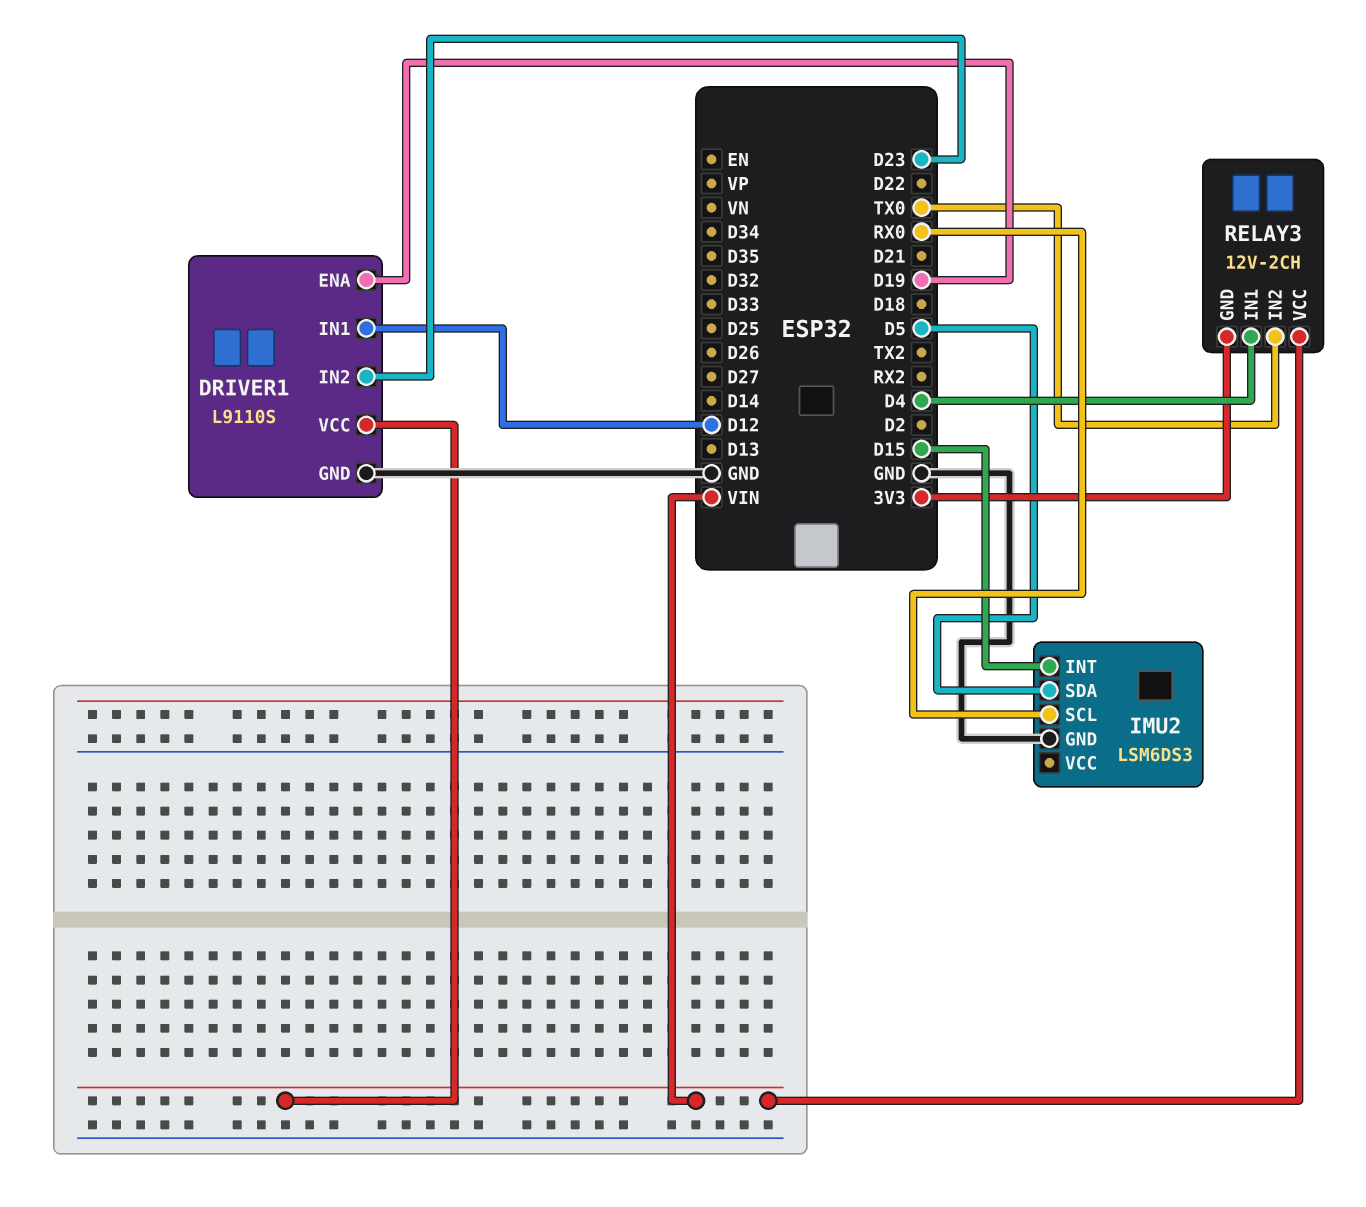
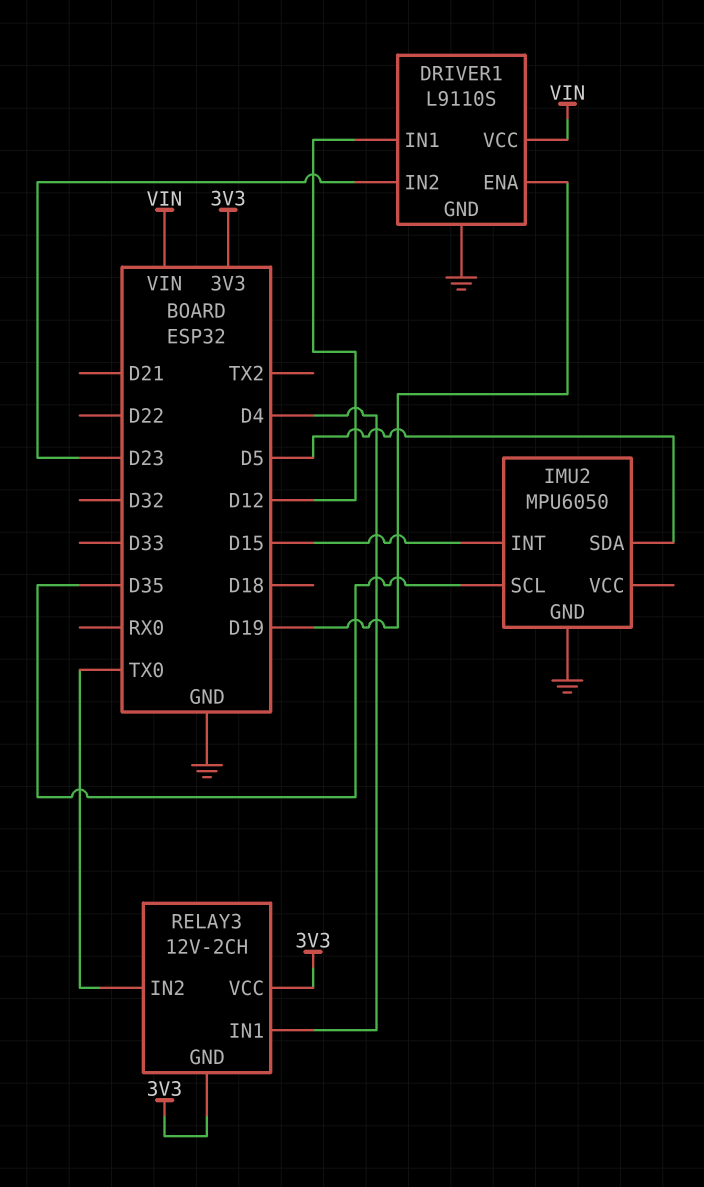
IMU2: LSM6DS3 -> MPU6050
IMU2 pin SCL: RX0 -> D35
RELAY3 pin VCC: VIN -> 3V3

